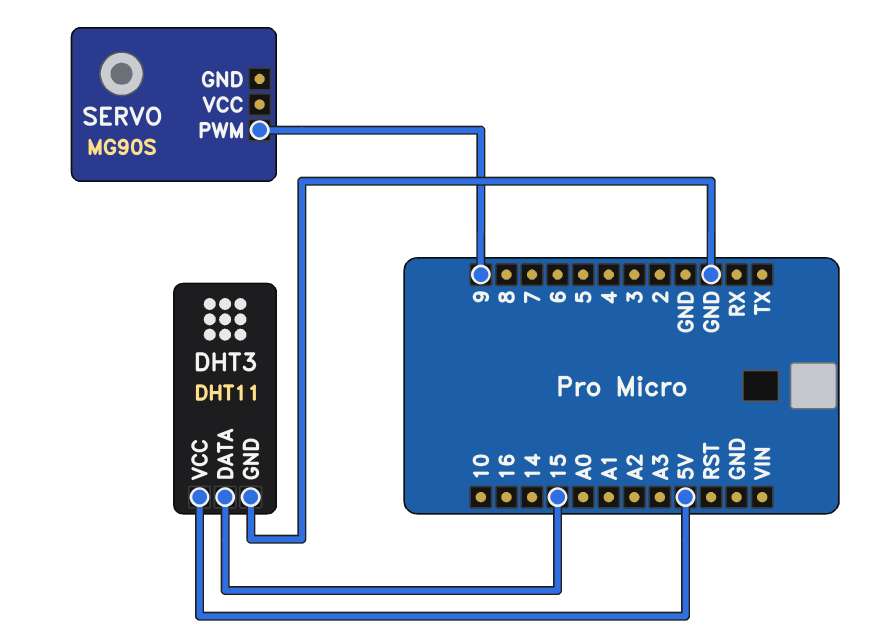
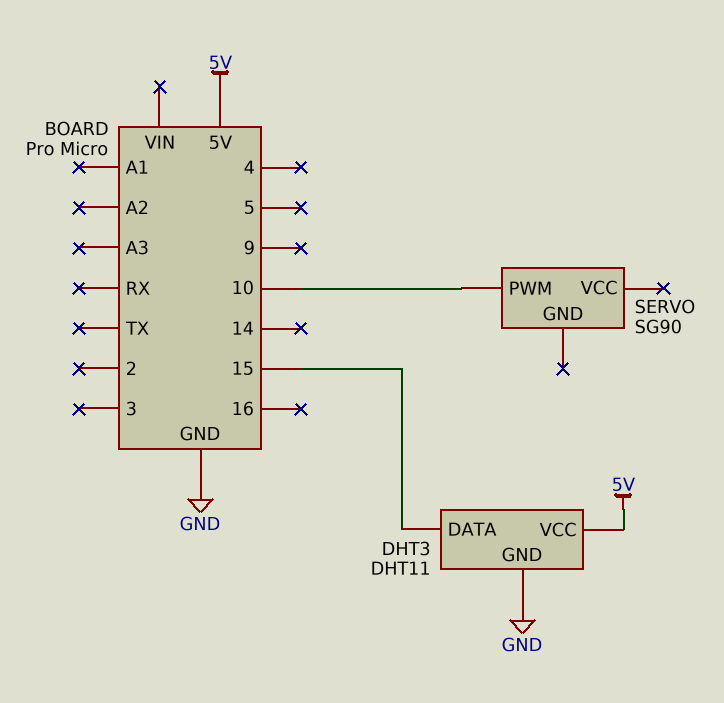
SERVO: MG90S -> SG90
SERVO pin PWM: 9 -> 10

